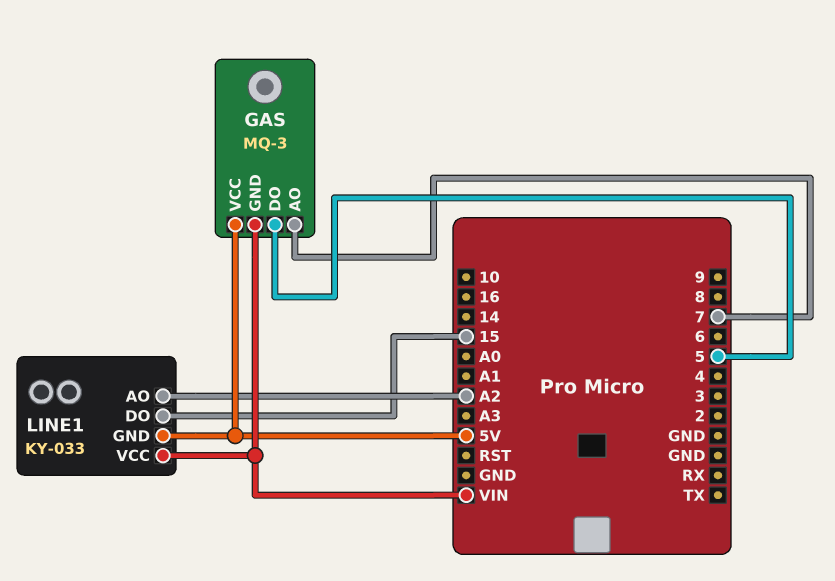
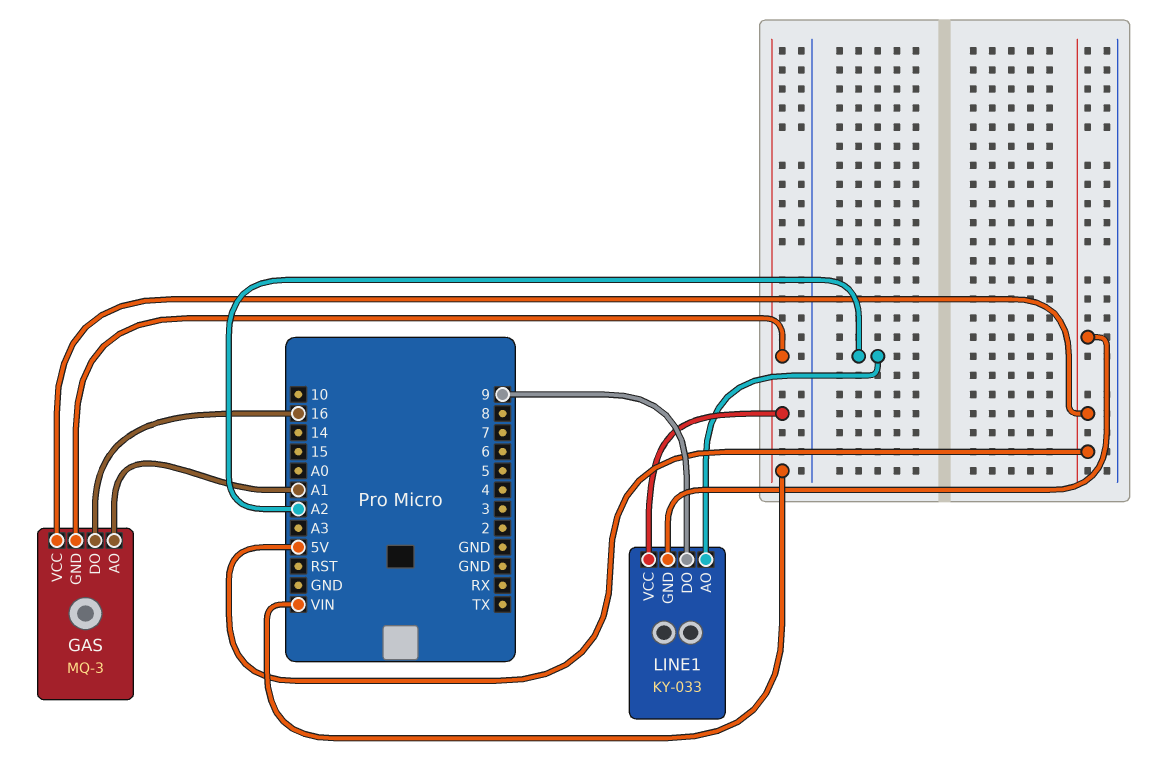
GAS pin AO: 7 -> A1
GAS pin DO: 5 -> 16
LINE1 pin DO: 15 -> 9

